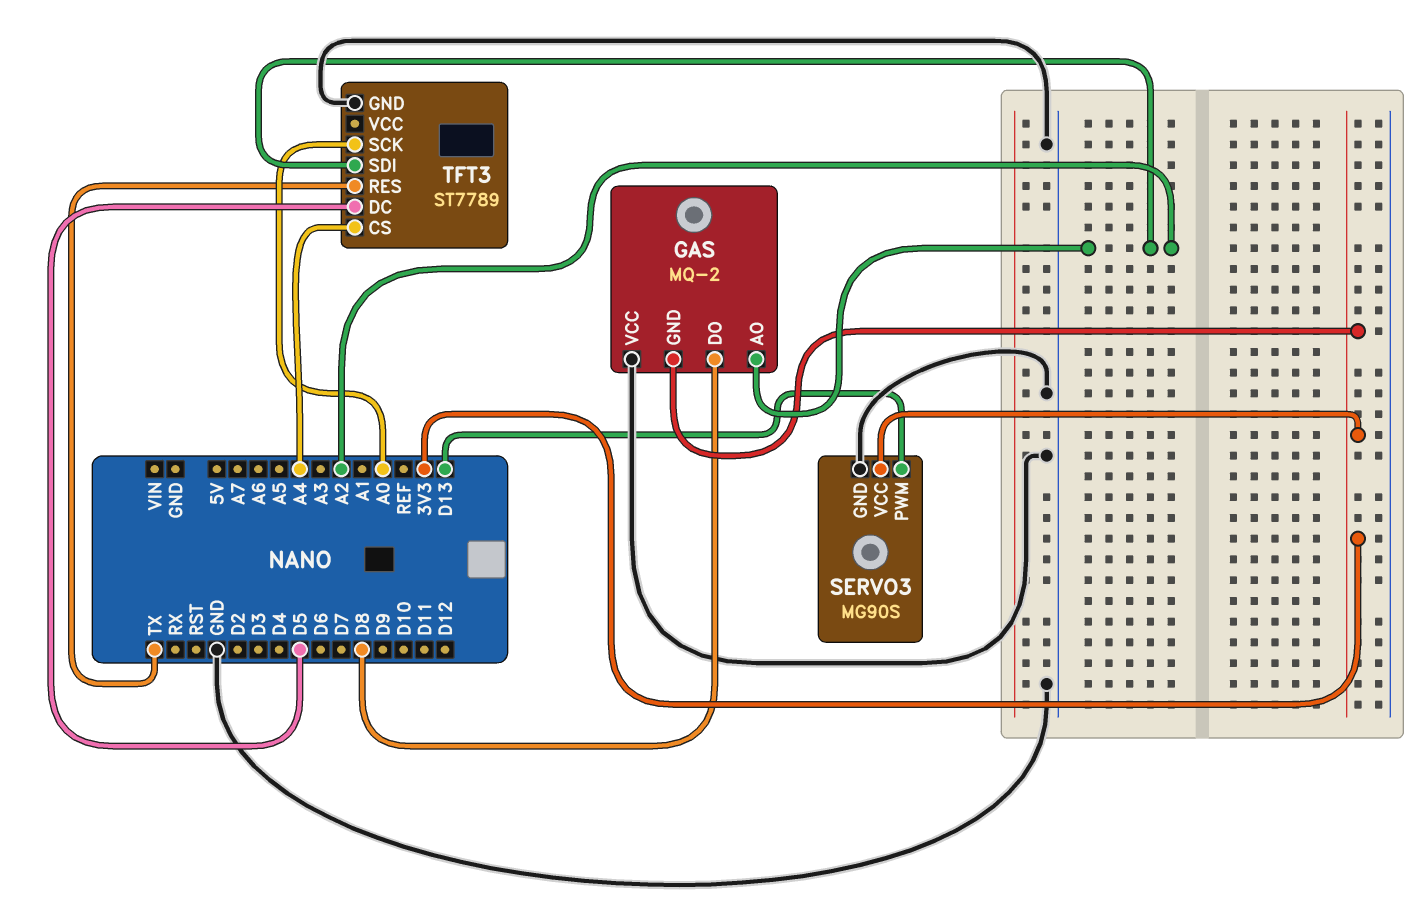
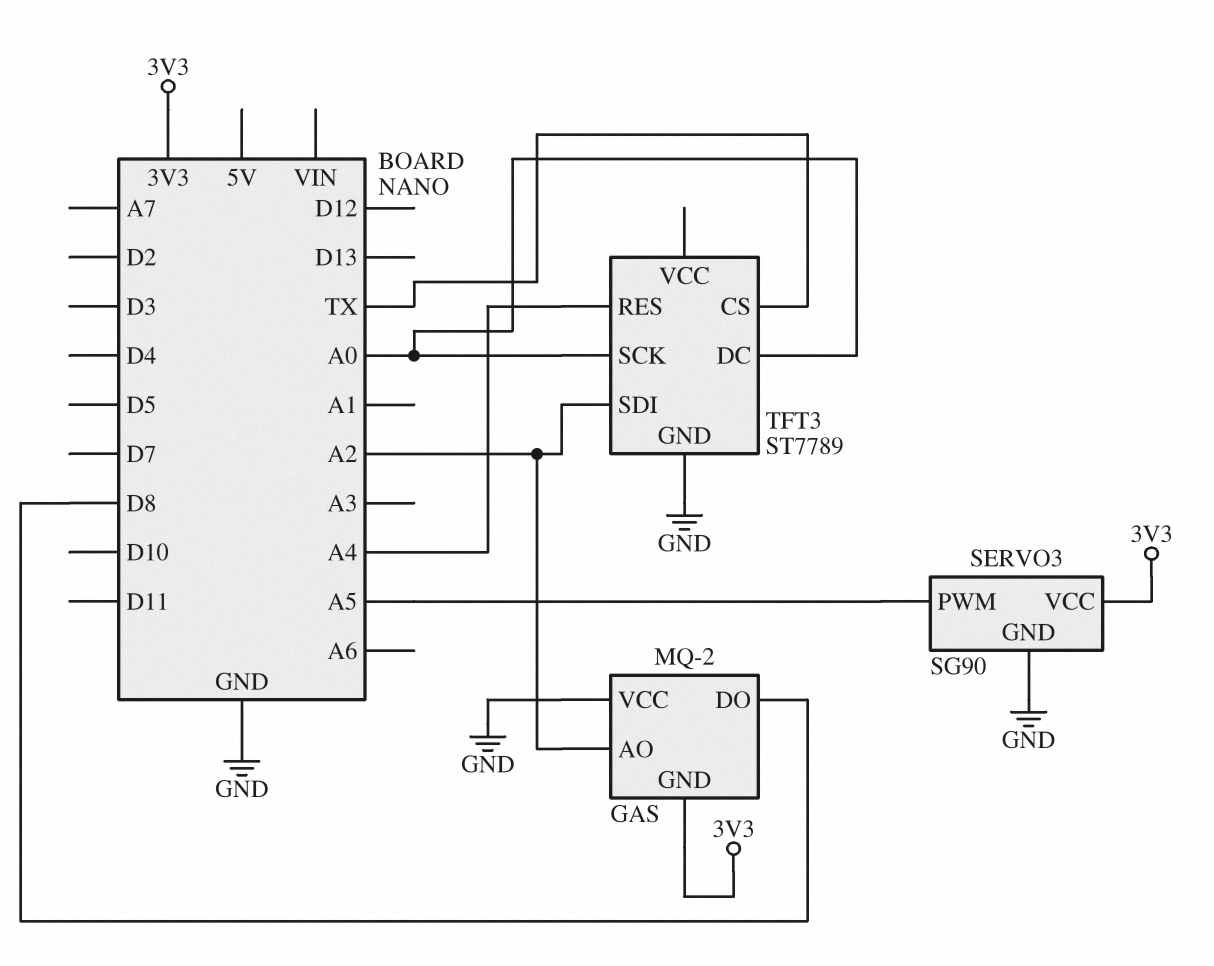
SERVO3: MG90S -> SG90
SERVO3 pin PWM: D13 -> A5
TFT3 pin CS: A4 -> TX
TFT3 pin DC: D5 -> A0
TFT3 pin RES: TX -> A4

